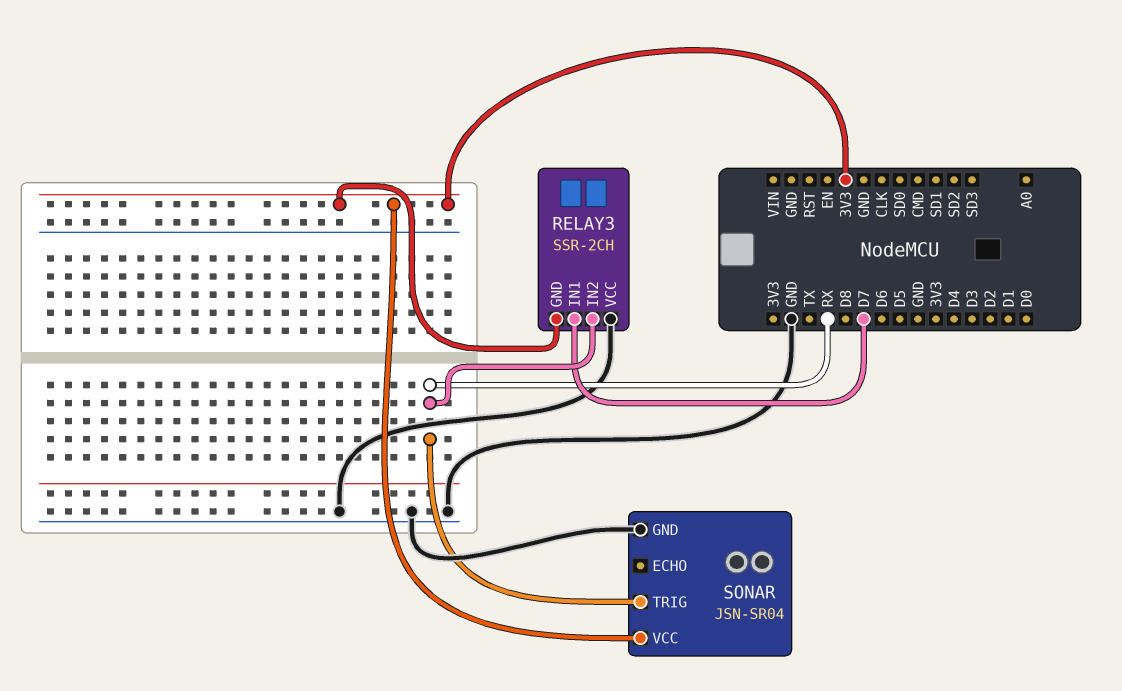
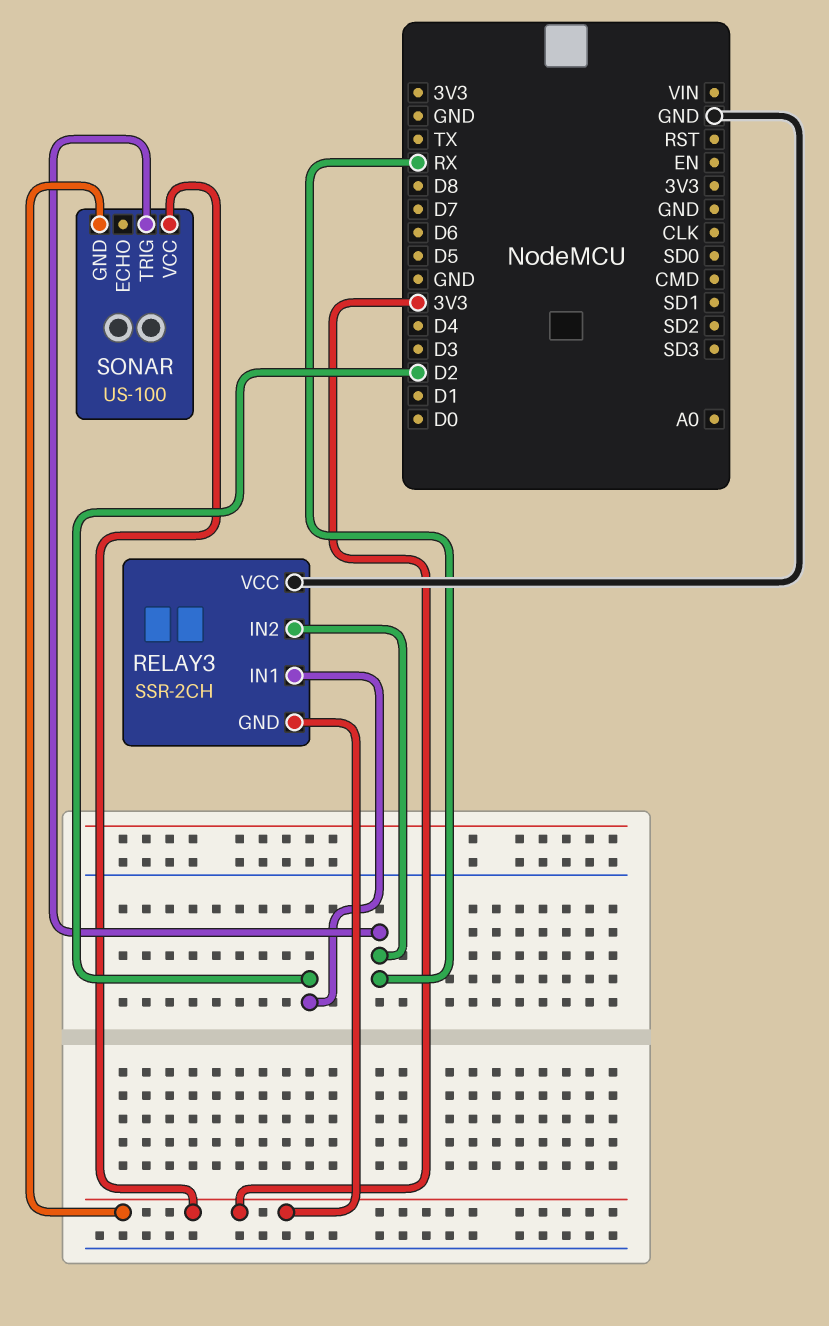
RELAY3 pin IN1: D7 -> D2
SONAR: JSN-SR04 -> US-100
SONAR pin GND: GND -> 3V3

